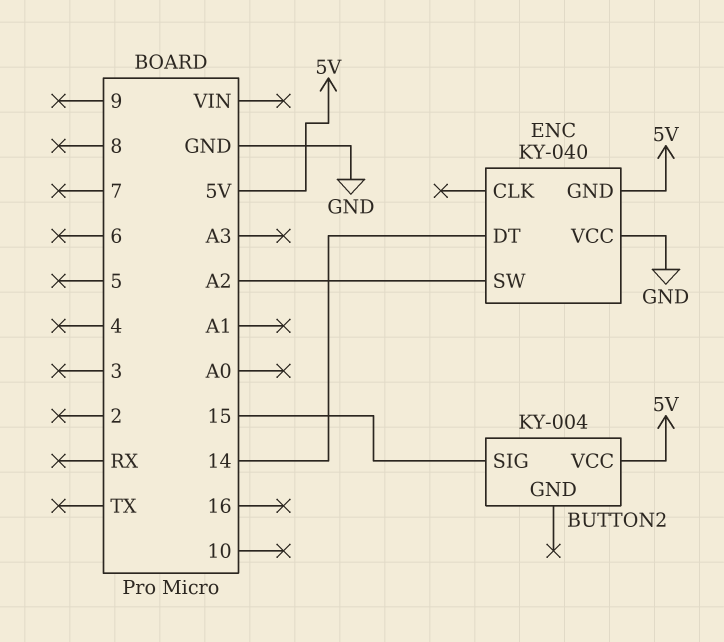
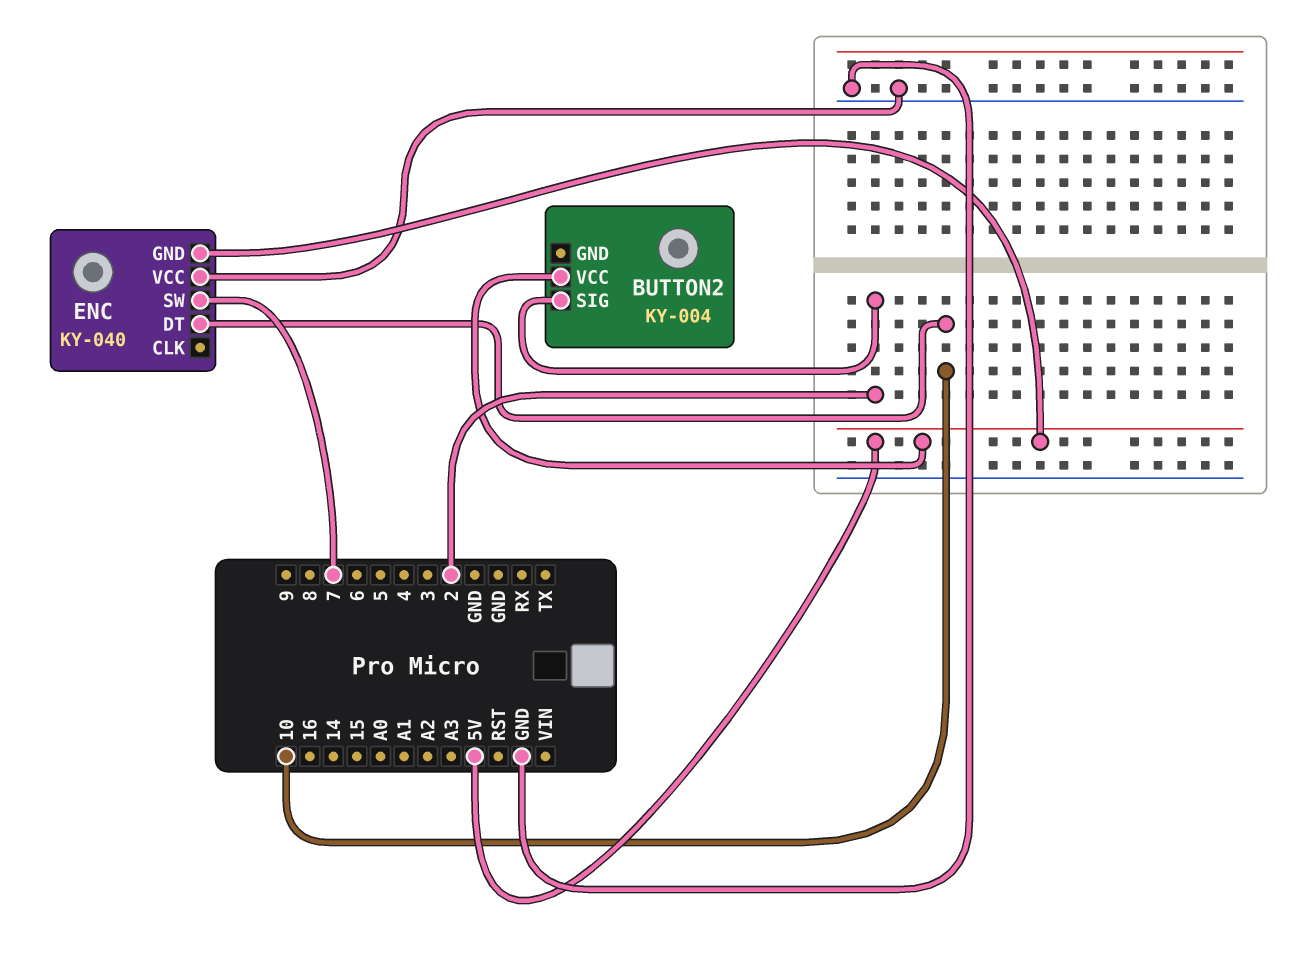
BUTTON2 pin SIG: 15 -> 2
ENC pin DT: 14 -> 10
ENC pin SW: A2 -> 7

